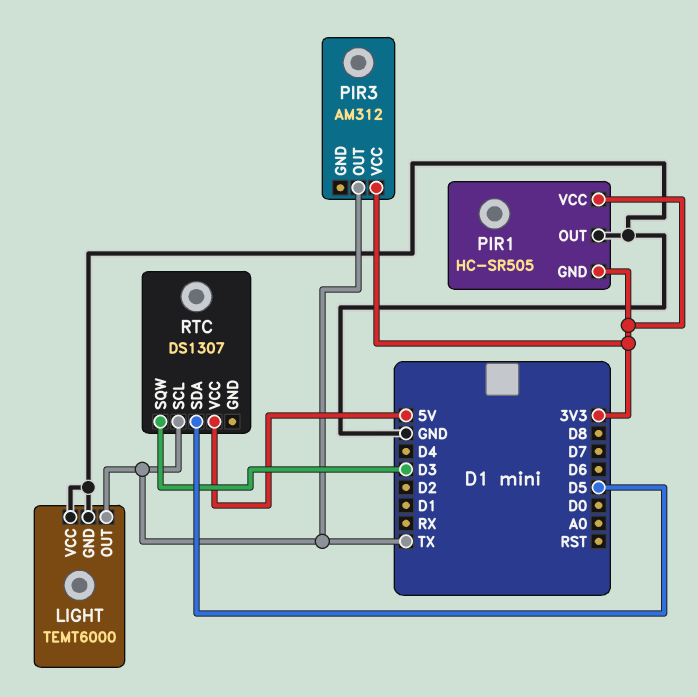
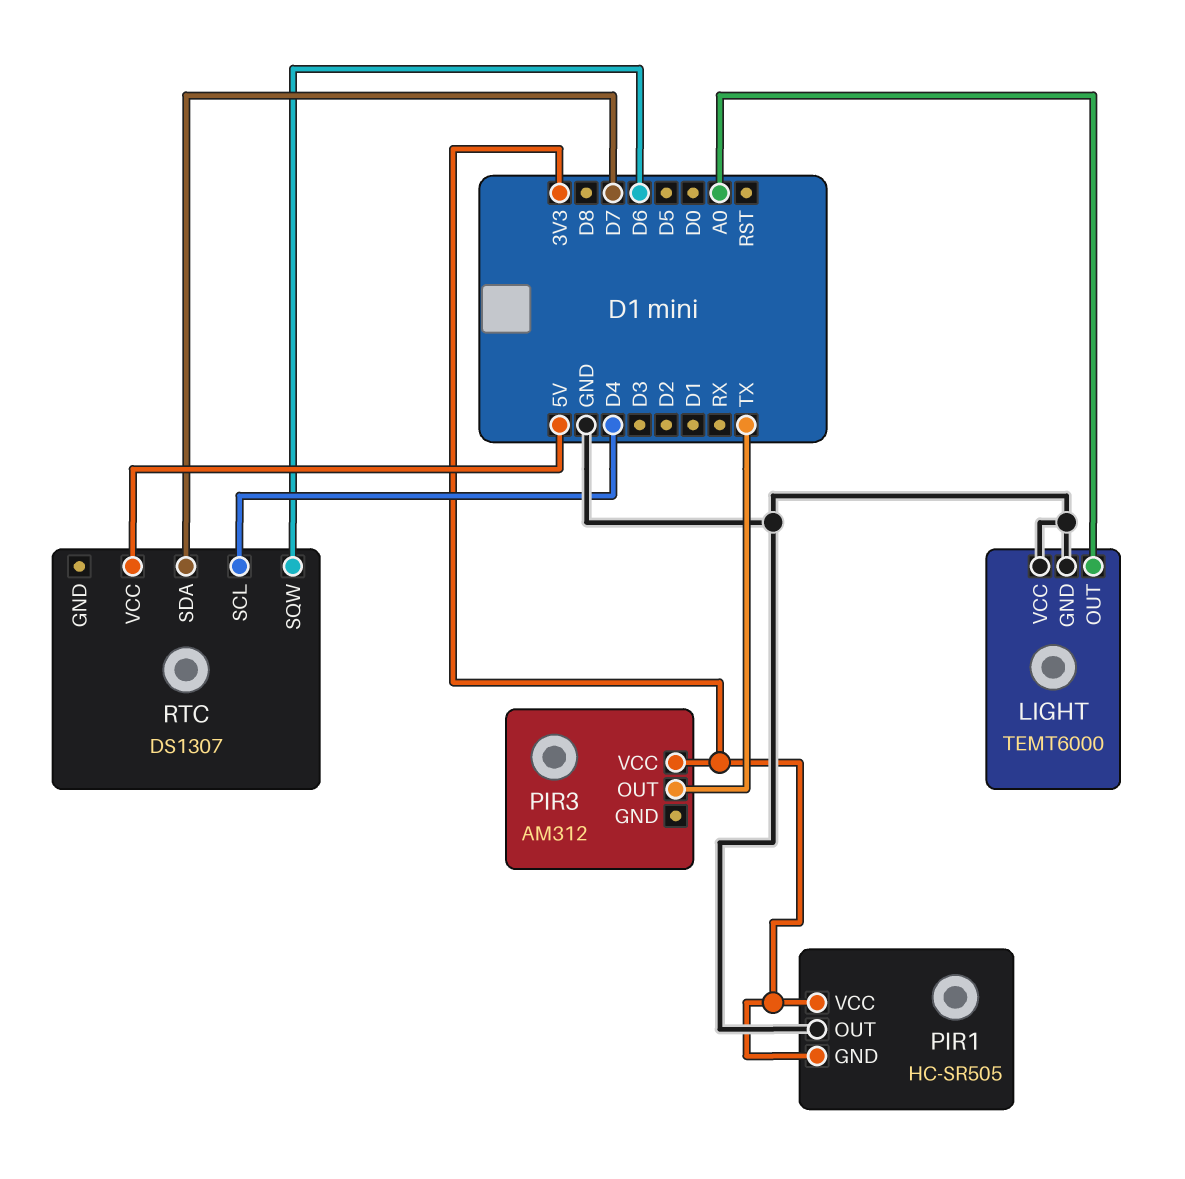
LIGHT pin OUT: TX -> A0
RTC pin SCL: TX -> D4
RTC pin SDA: D5 -> D7
RTC pin SQW: D3 -> D6

